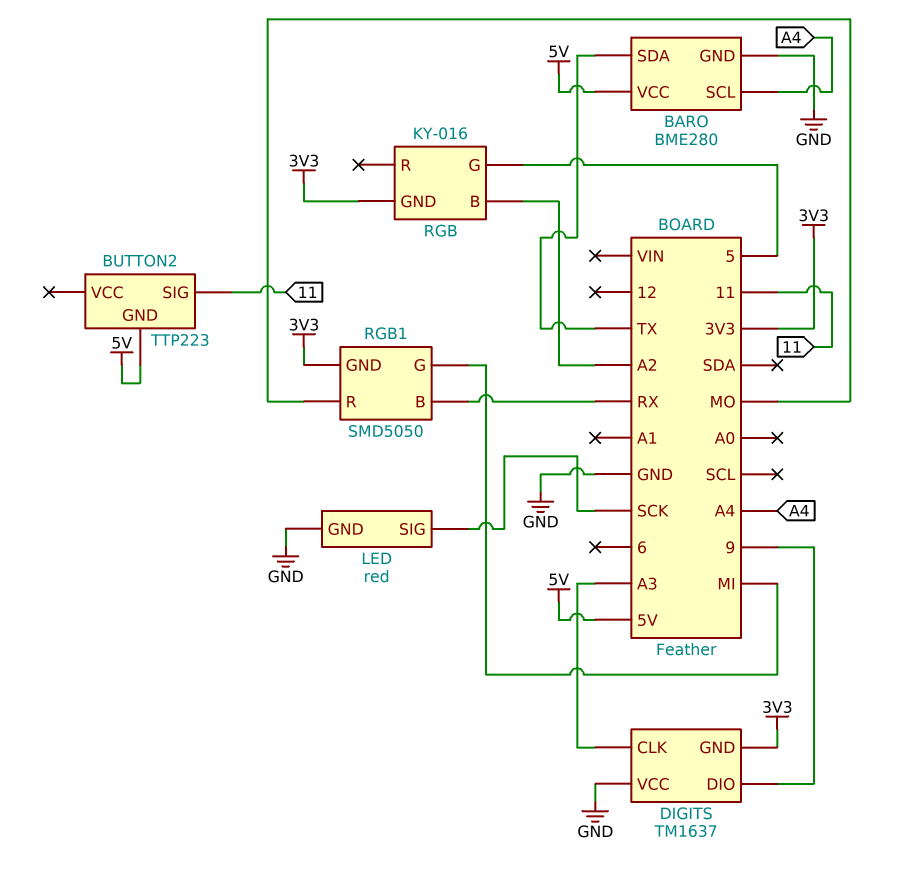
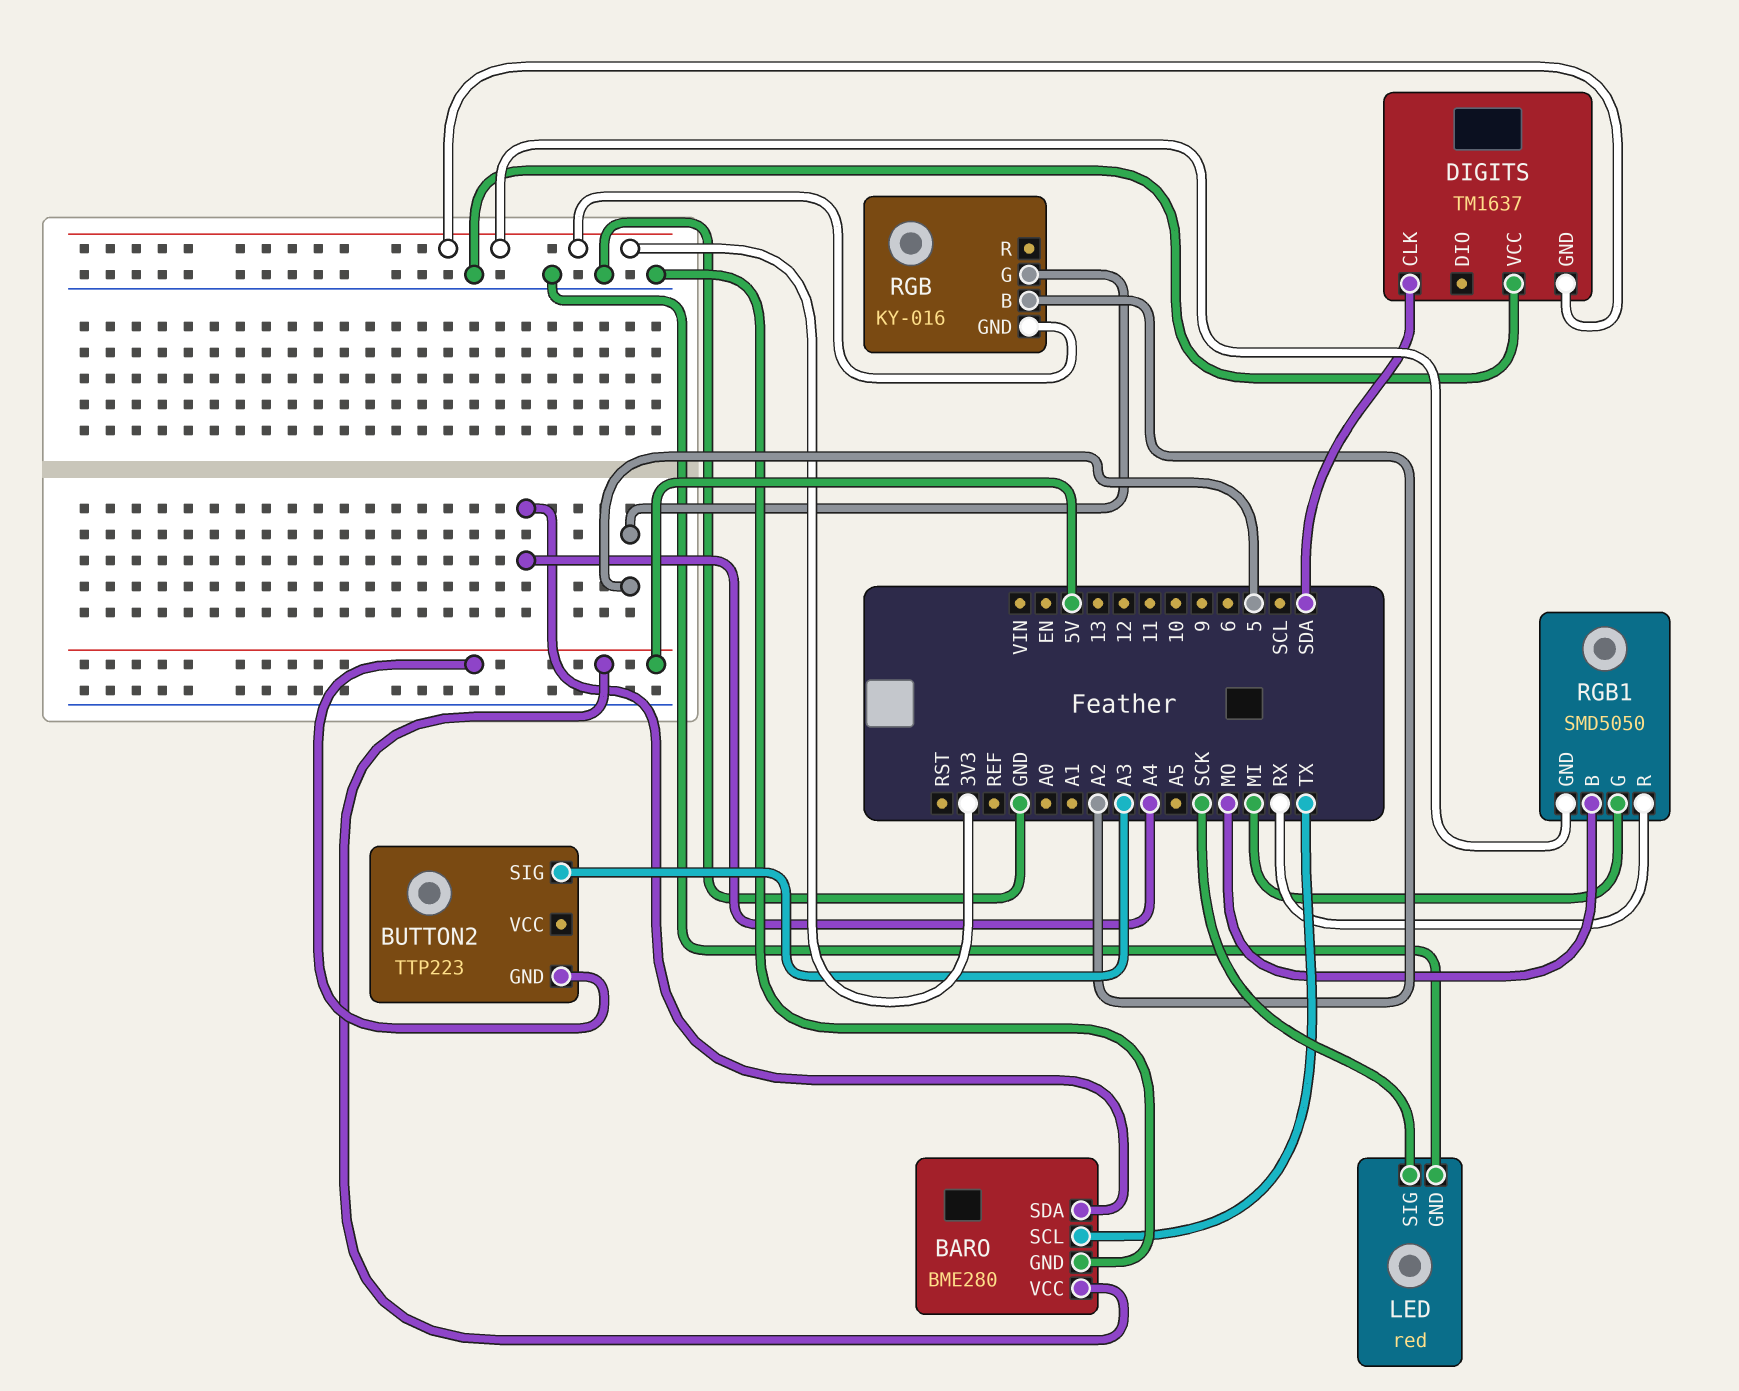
BARO pin SCL: A4 -> TX
BARO pin SDA: TX -> A4
BUTTON2 pin SIG: 11 -> A3
DIGITS pin CLK: A3 -> SDA
DIGITS pin DIO: 9 -> none
RGB1 pin B: RX -> MO
RGB1 pin R: MO -> RX

